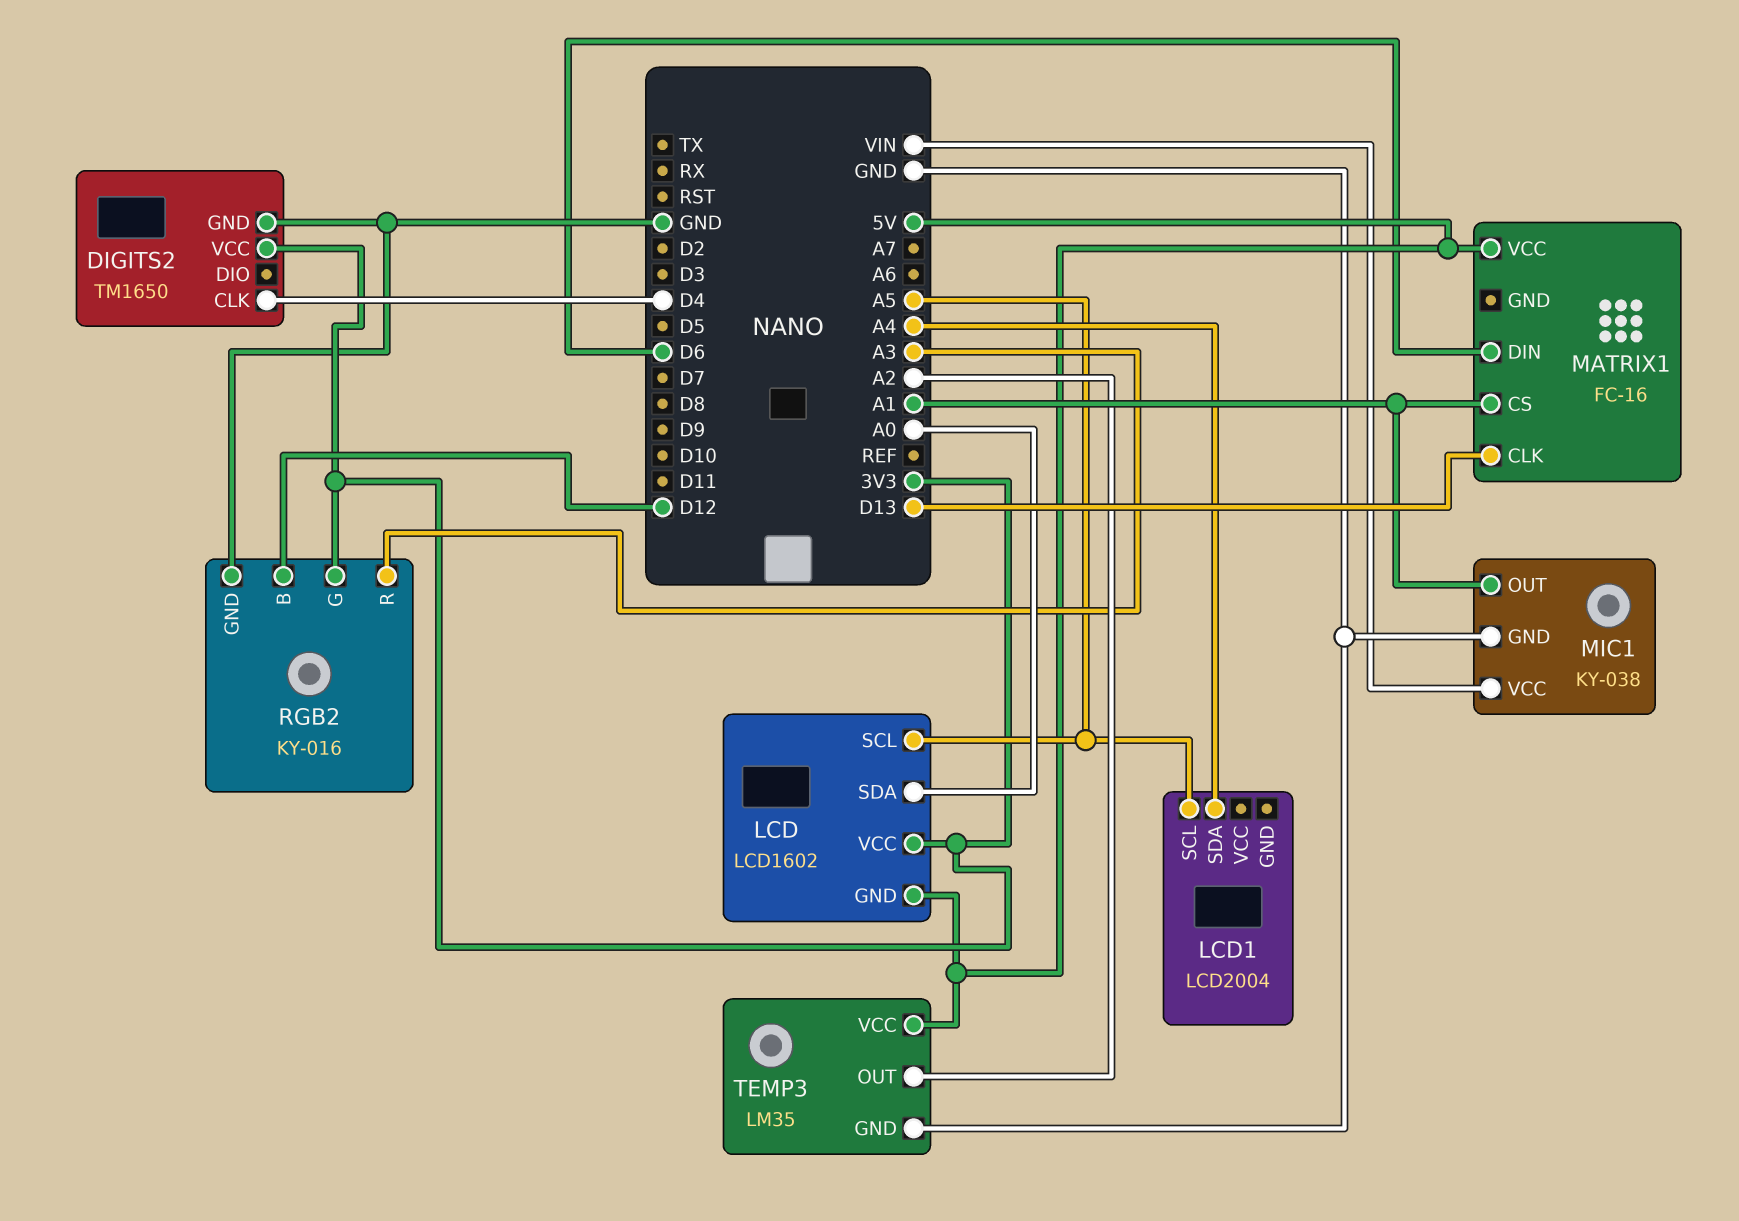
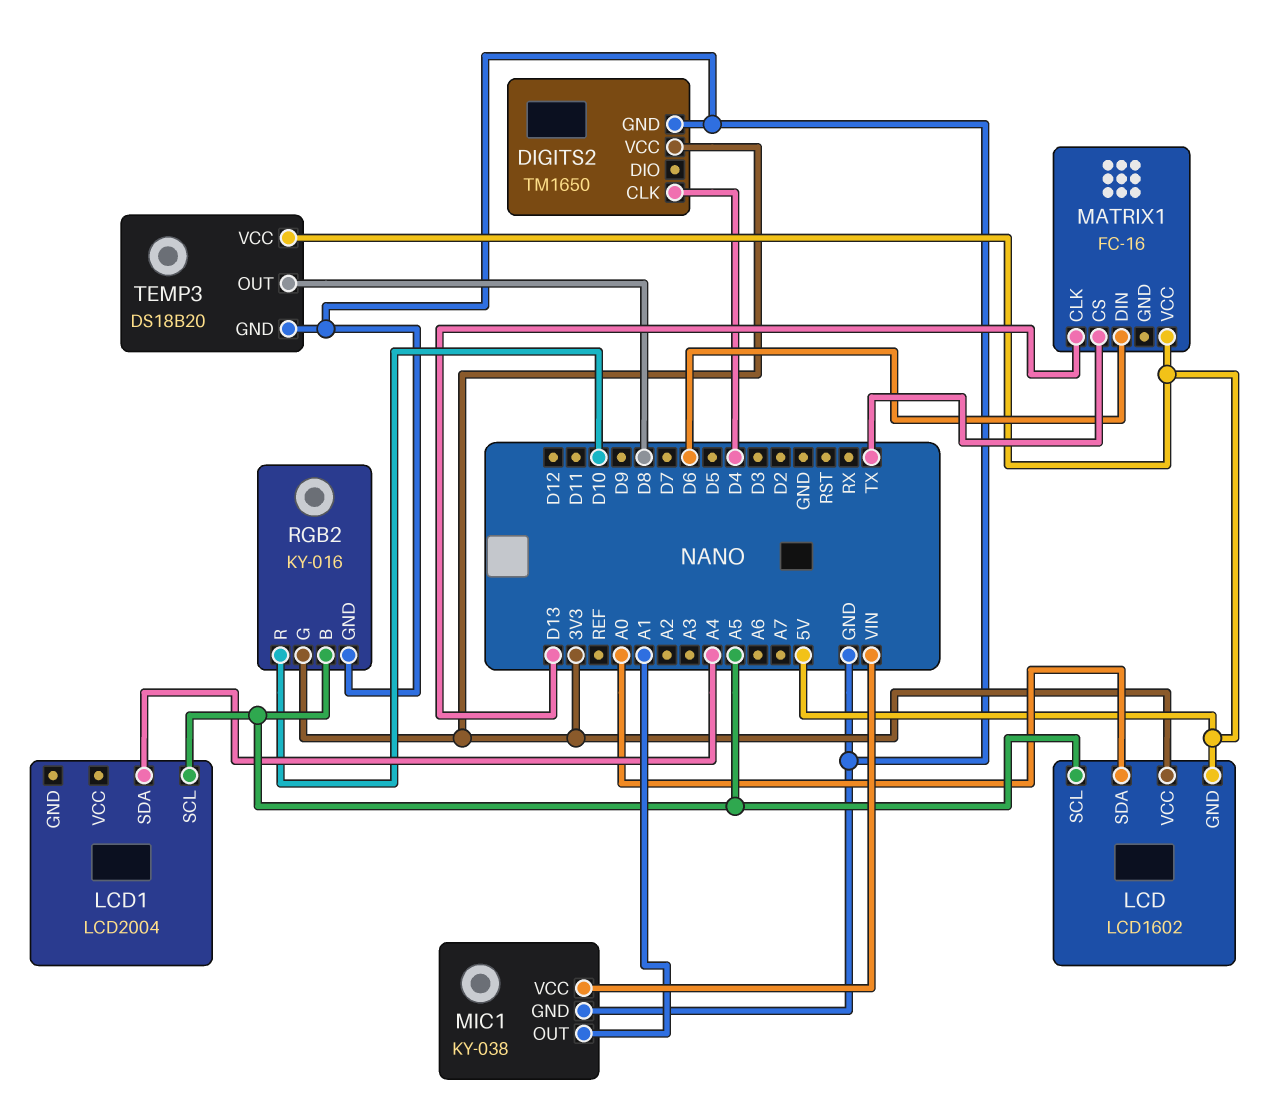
MATRIX1 pin CS: A1 -> TX
RGB2 pin B: D12 -> A5
RGB2 pin R: A3 -> D10
TEMP3: LM35 -> DS18B20
TEMP3 pin OUT: A2 -> D8

